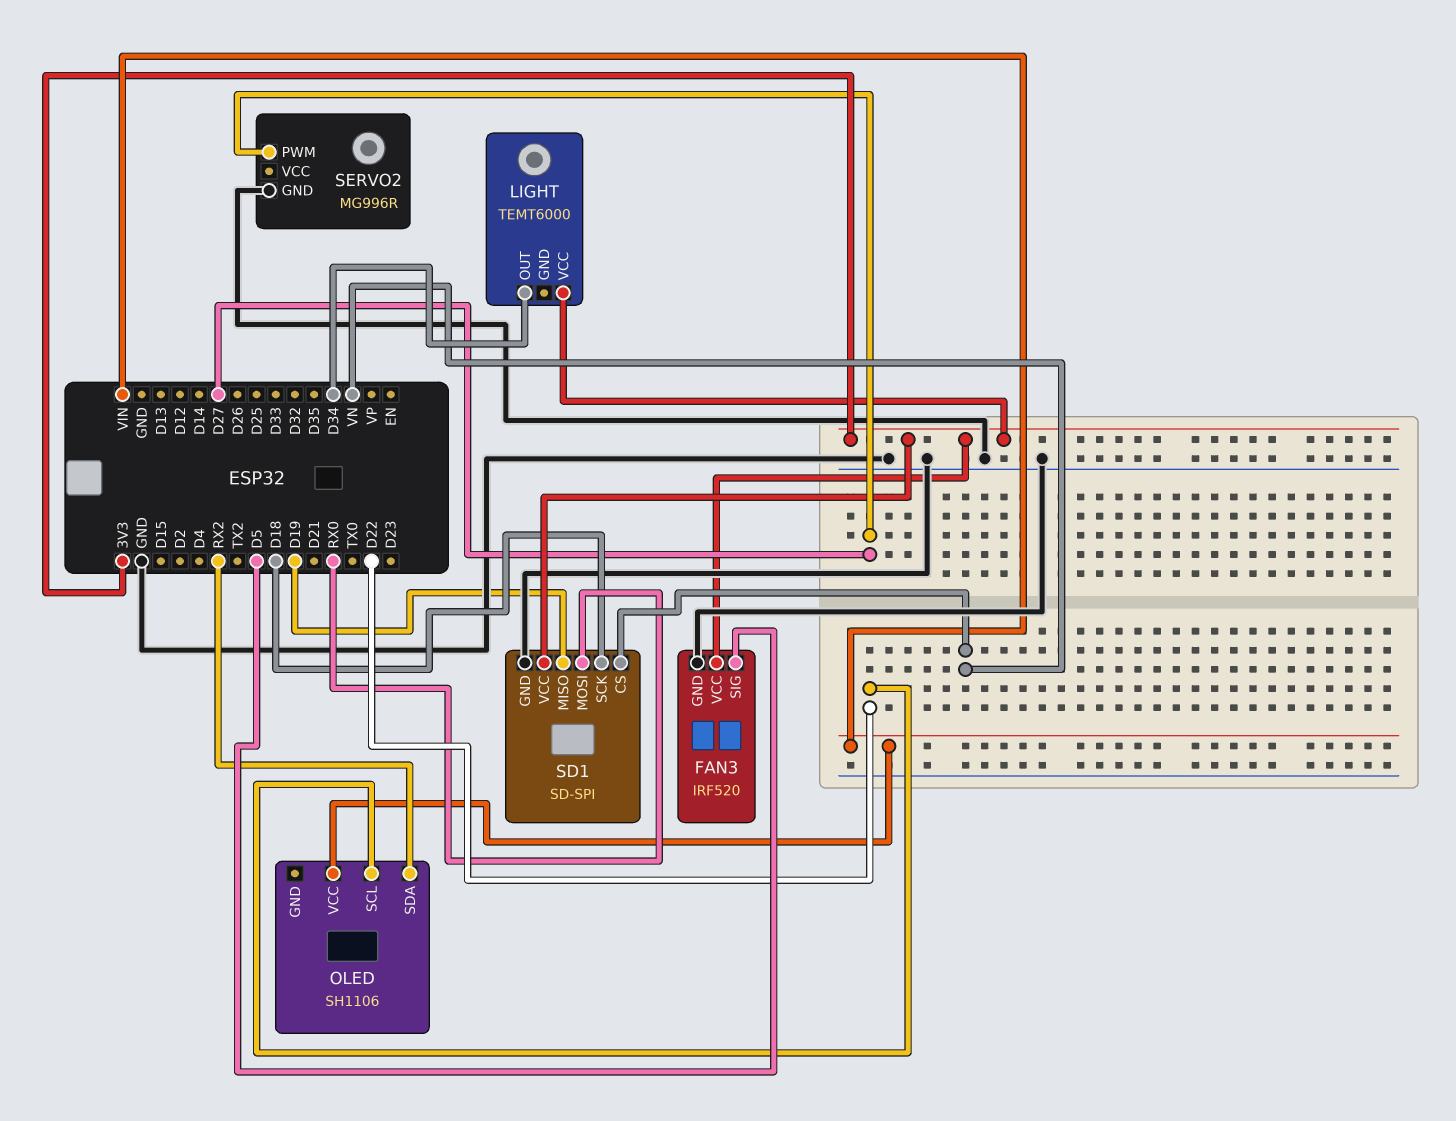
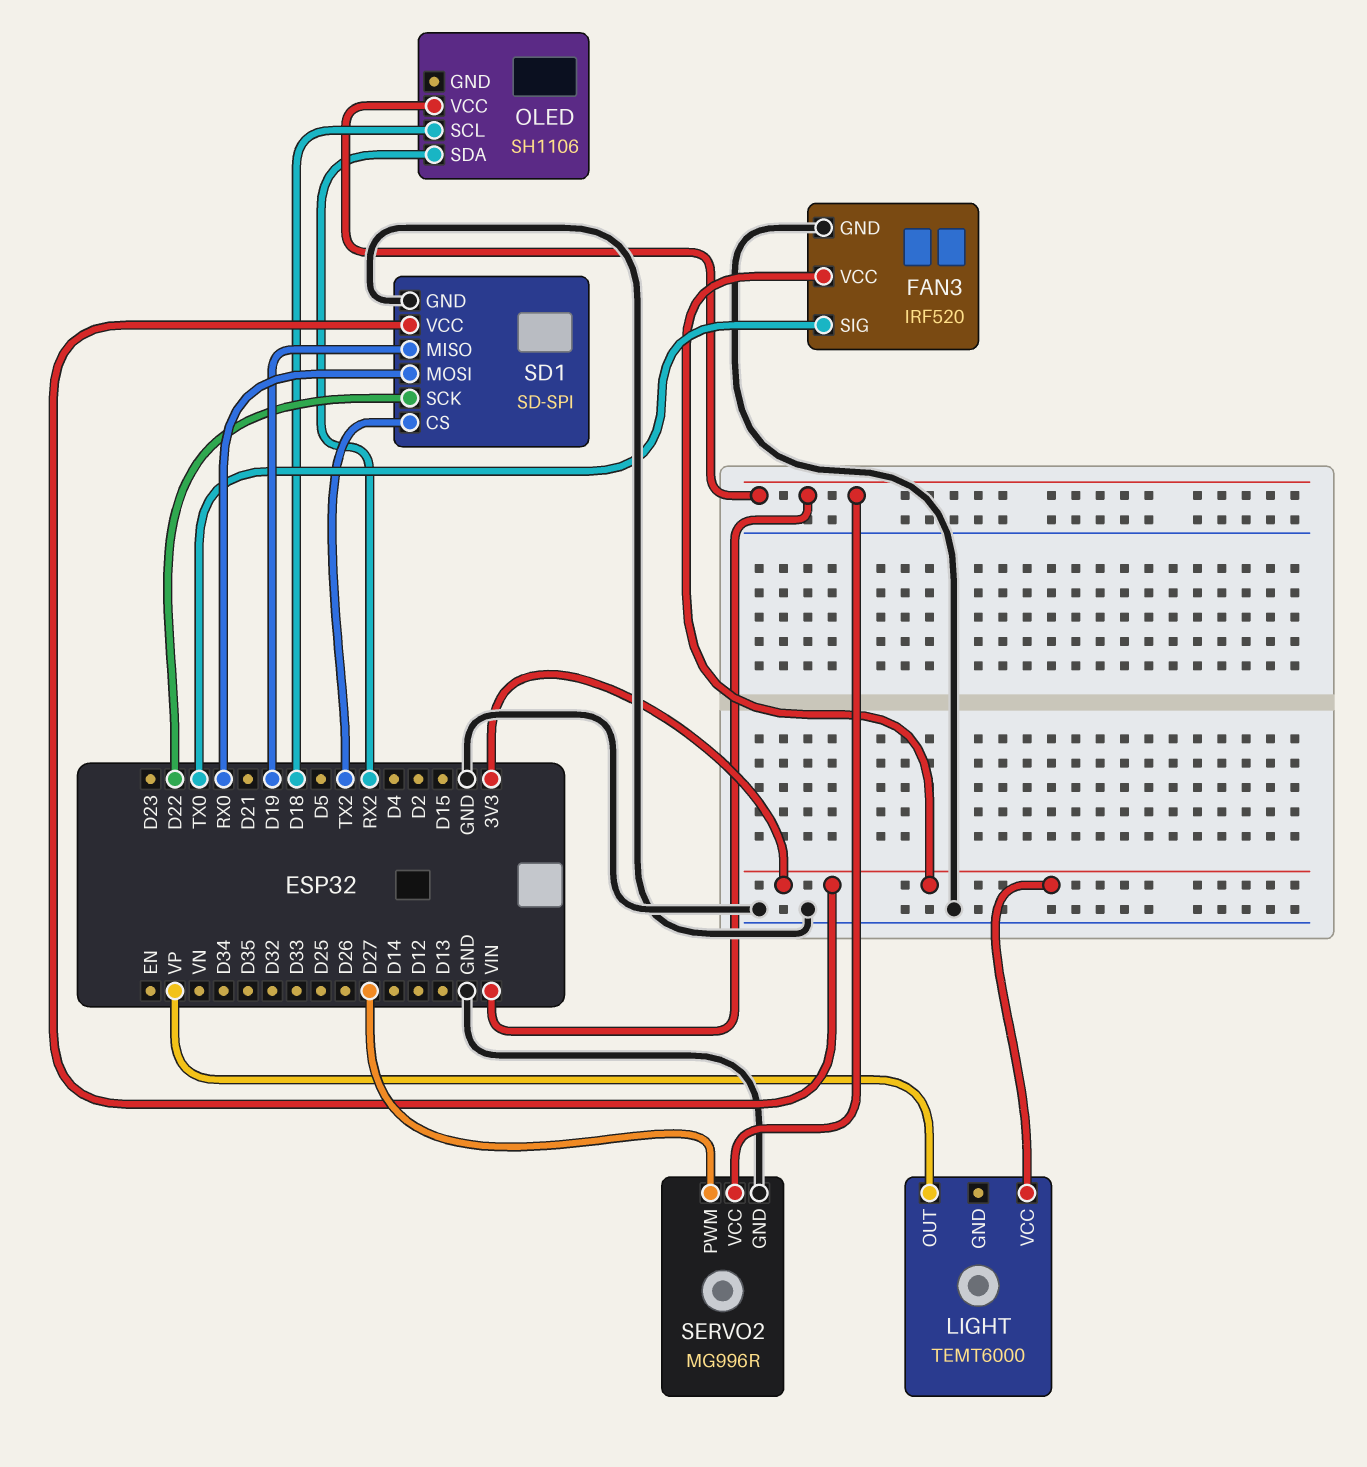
FAN3 pin SIG: D5 -> TX0
LIGHT pin OUT: D34 -> VP
OLED pin SCL: D22 -> D18
SD1 pin CS: VN -> TX2
SD1 pin SCK: D18 -> D22
SERVO2 pin VCC: none -> VIN

